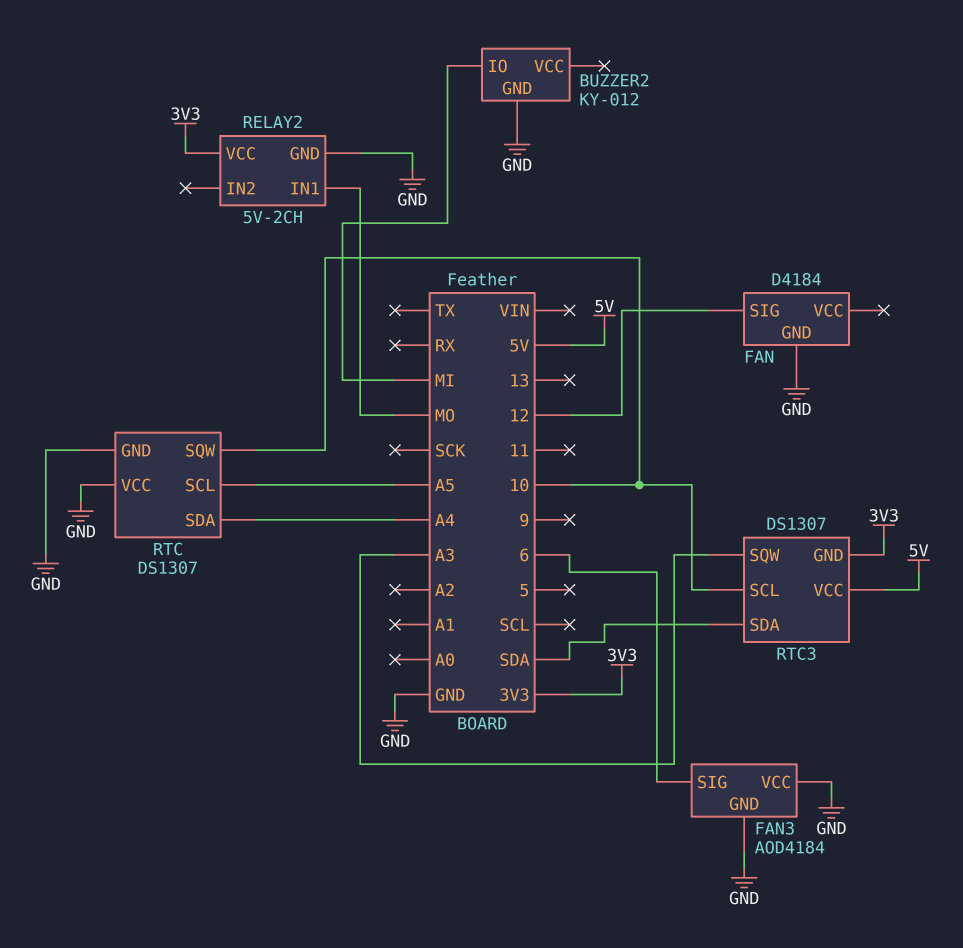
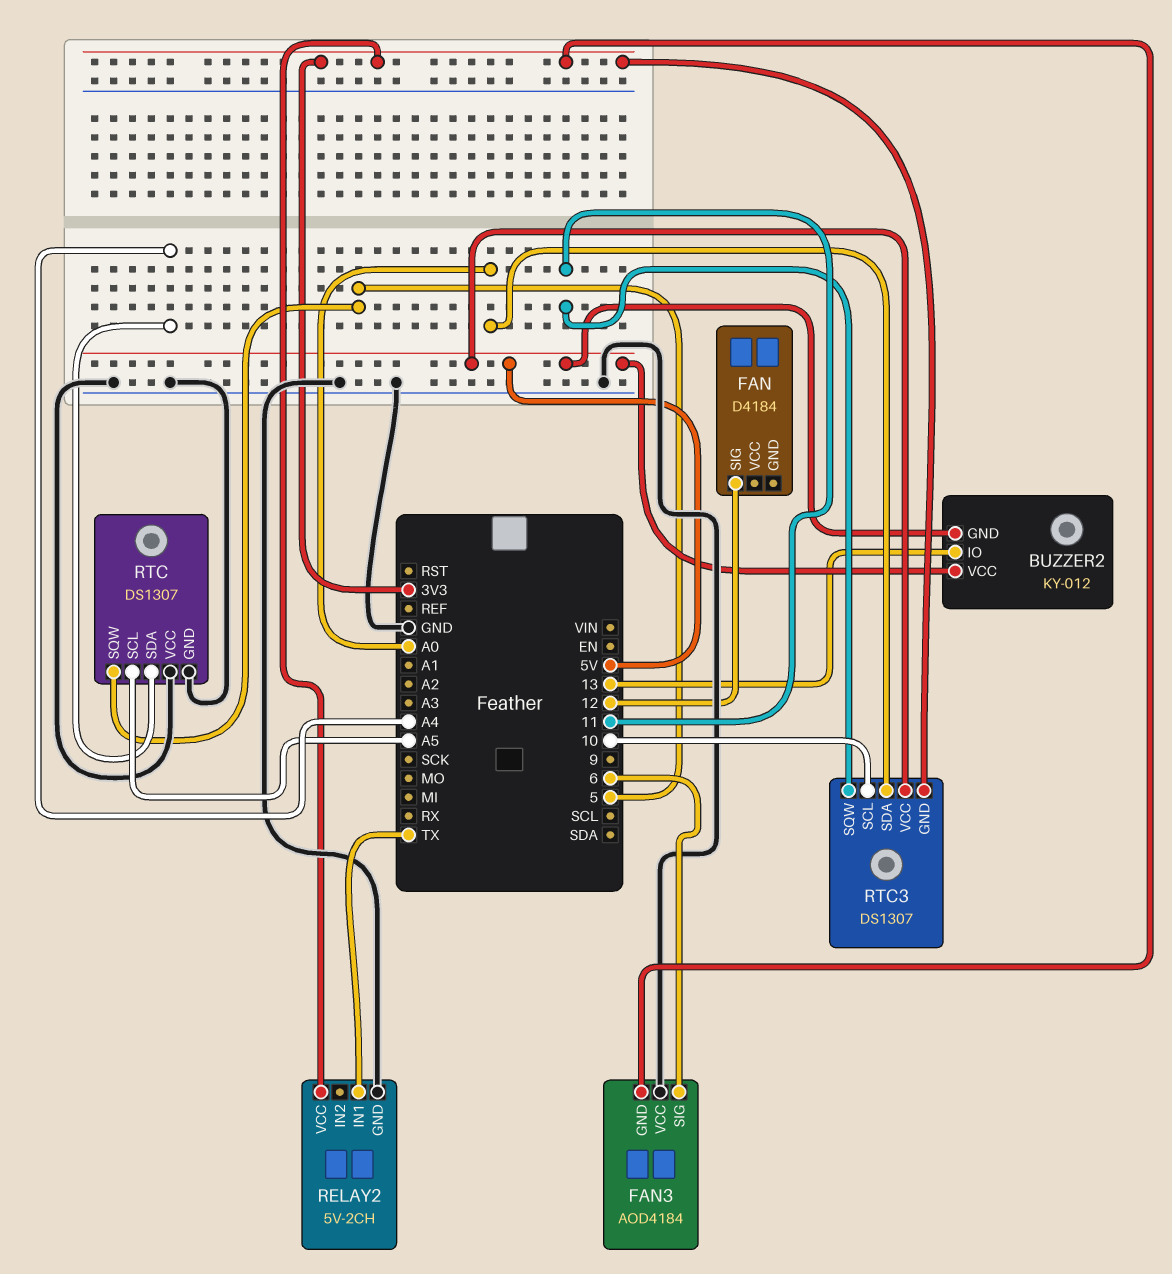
BUZZER2 pin GND: GND -> 5V
BUZZER2 pin IO: MI -> 13
BUZZER2 pin VCC: none -> 5V
FAN pin GND: GND -> none
FAN3 pin GND: GND -> 3V3
RELAY2 pin IN1: MO -> TX
RTC pin SQW: 10 -> 5
RTC3 pin SDA: SDA -> A0
RTC3 pin SQW: A3 -> 11

